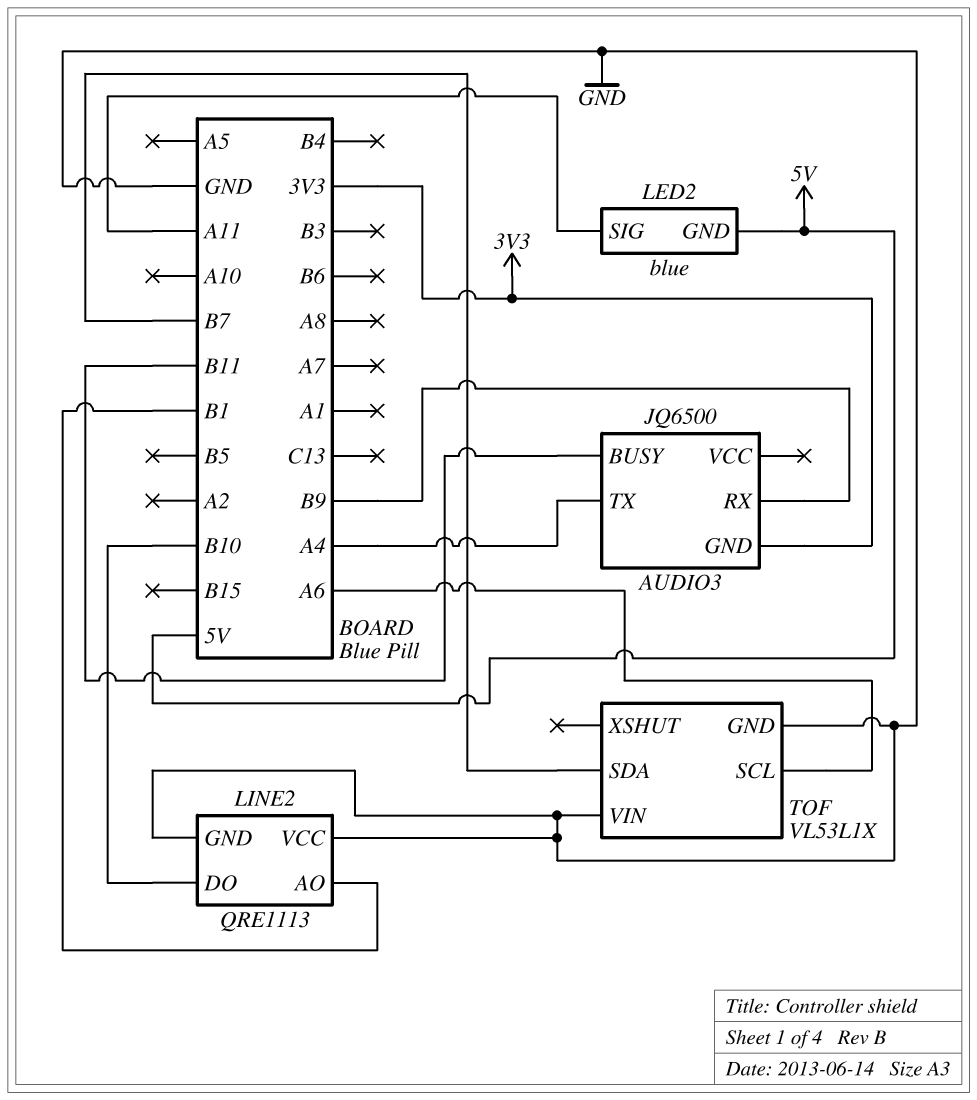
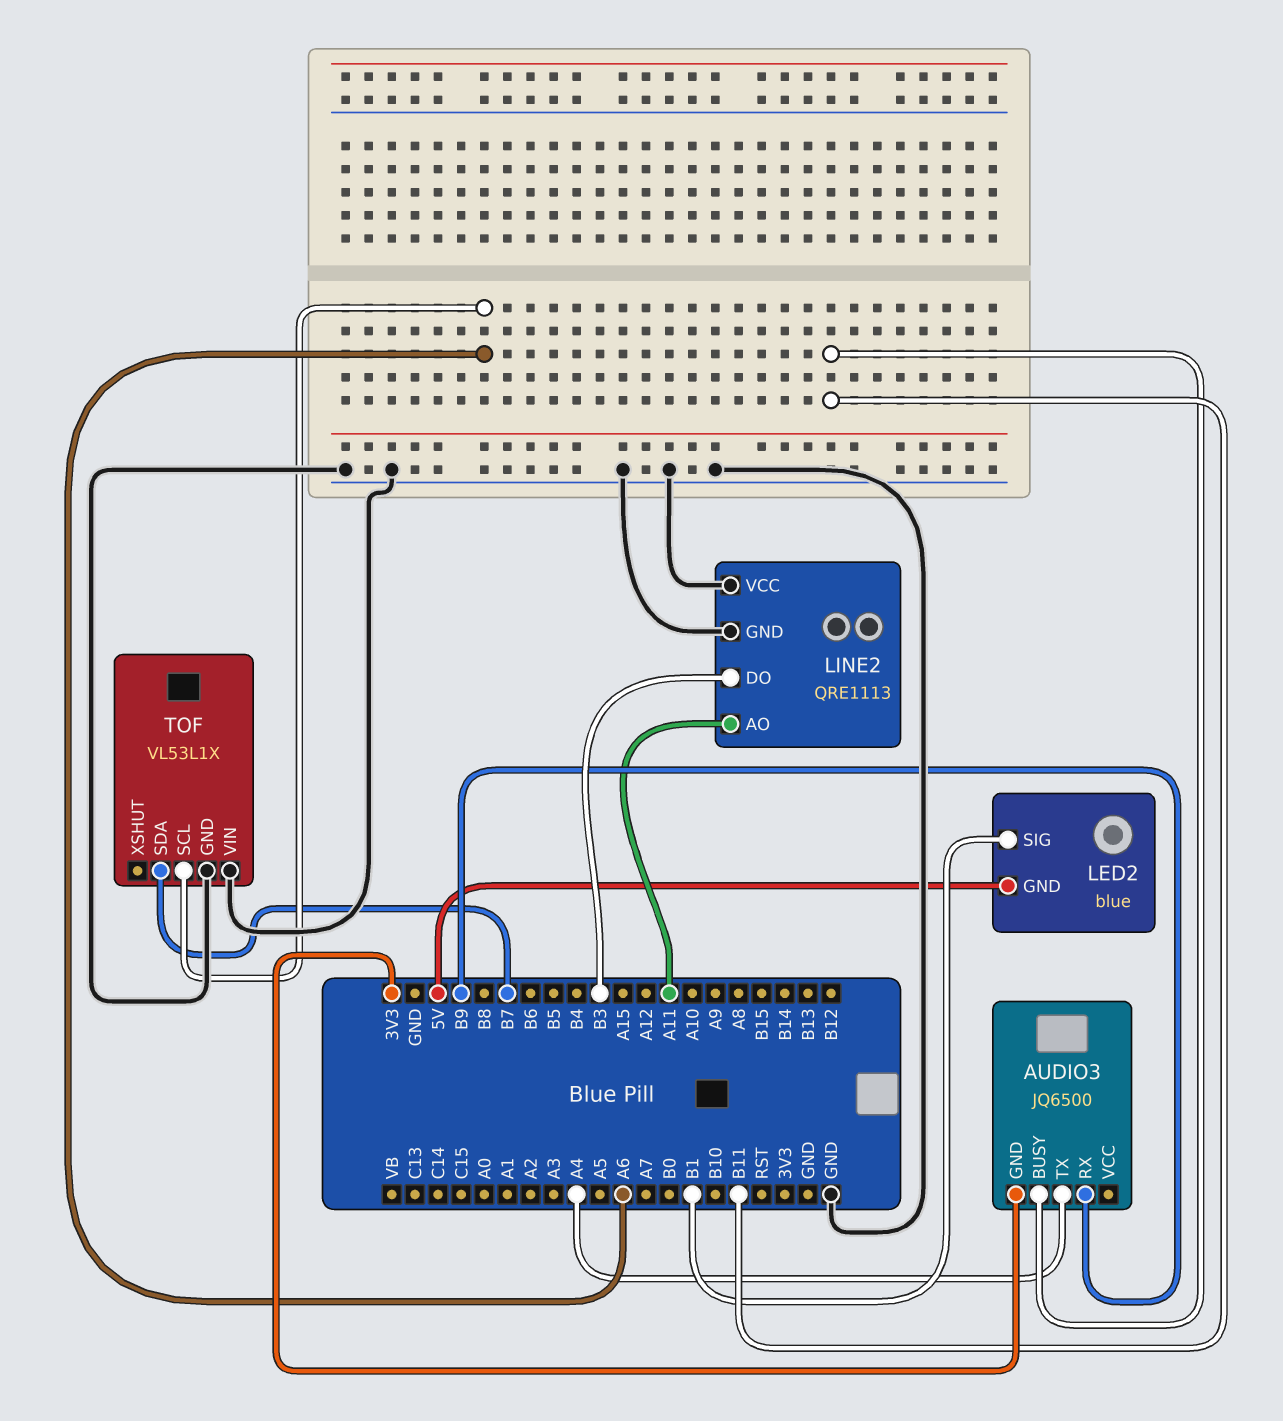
LED2 pin SIG: A11 -> B1
LINE2 pin AO: B1 -> A11
LINE2 pin DO: B10 -> B3

